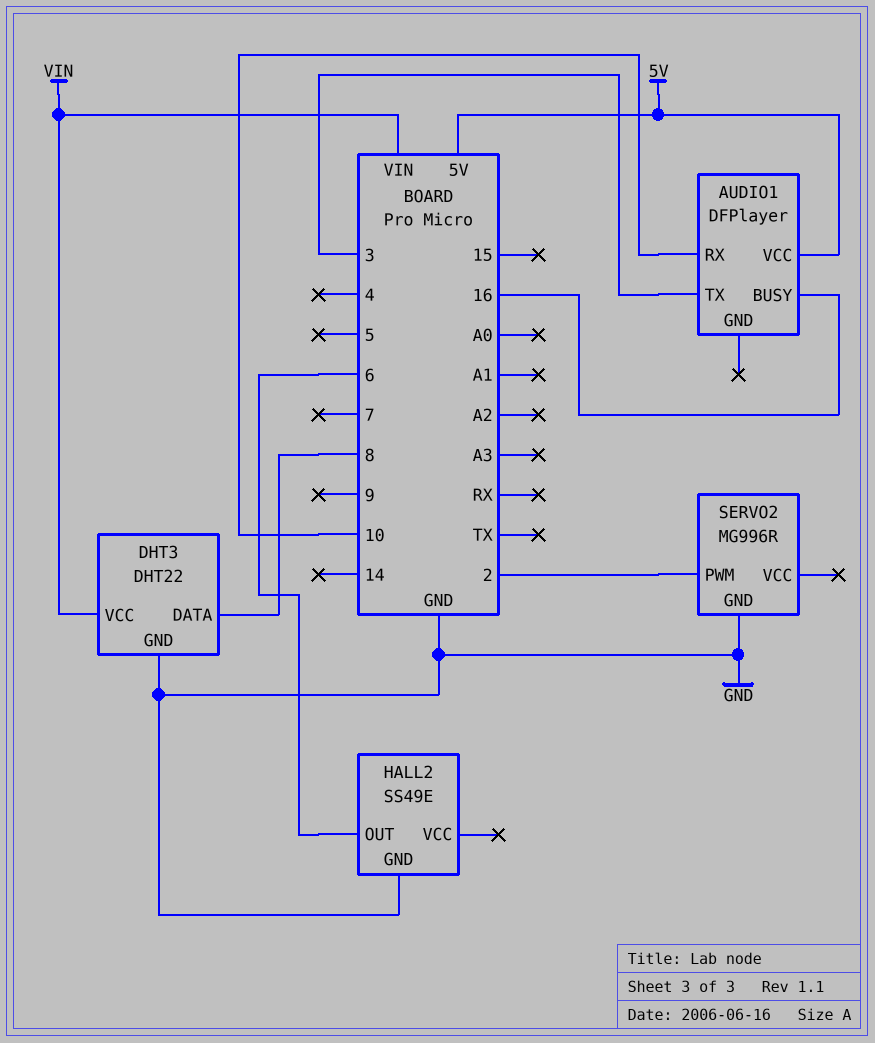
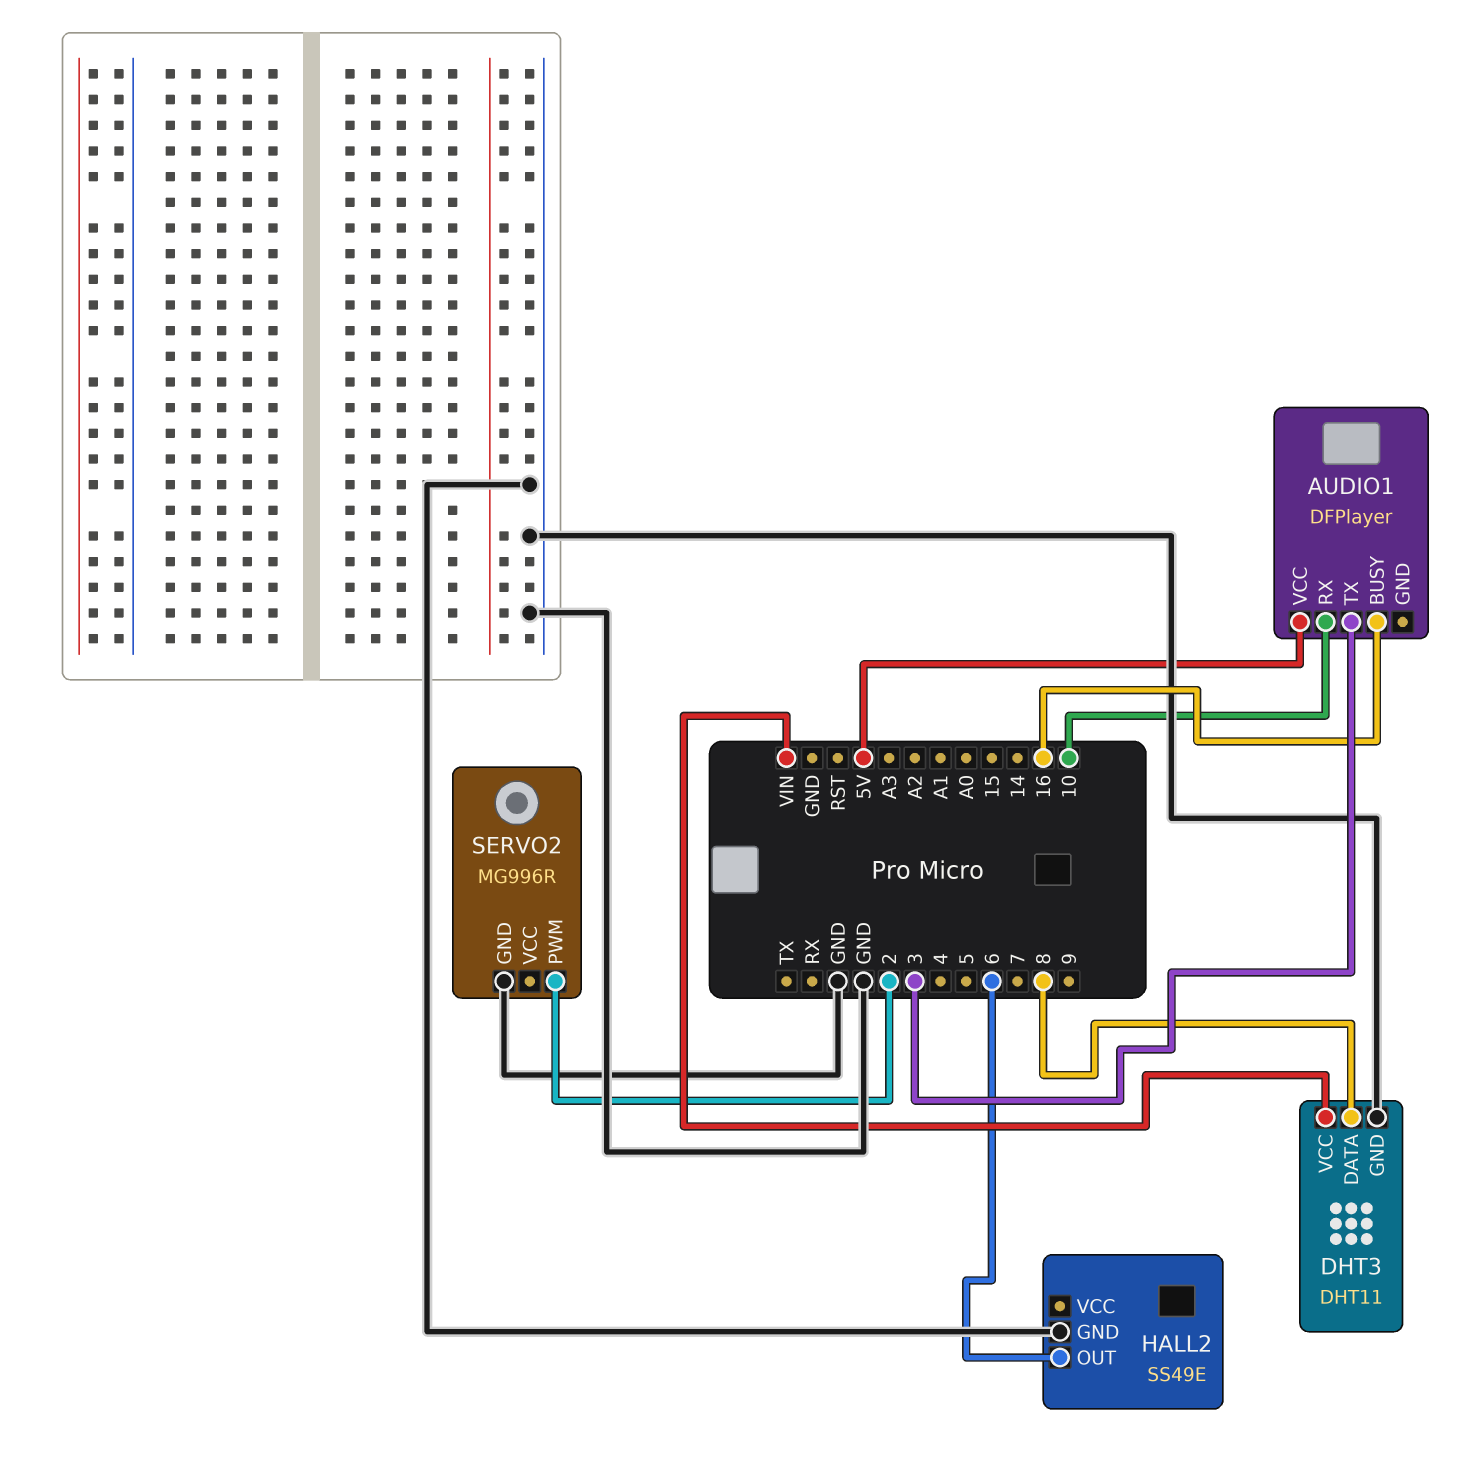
DHT3: DHT22 -> DHT11

